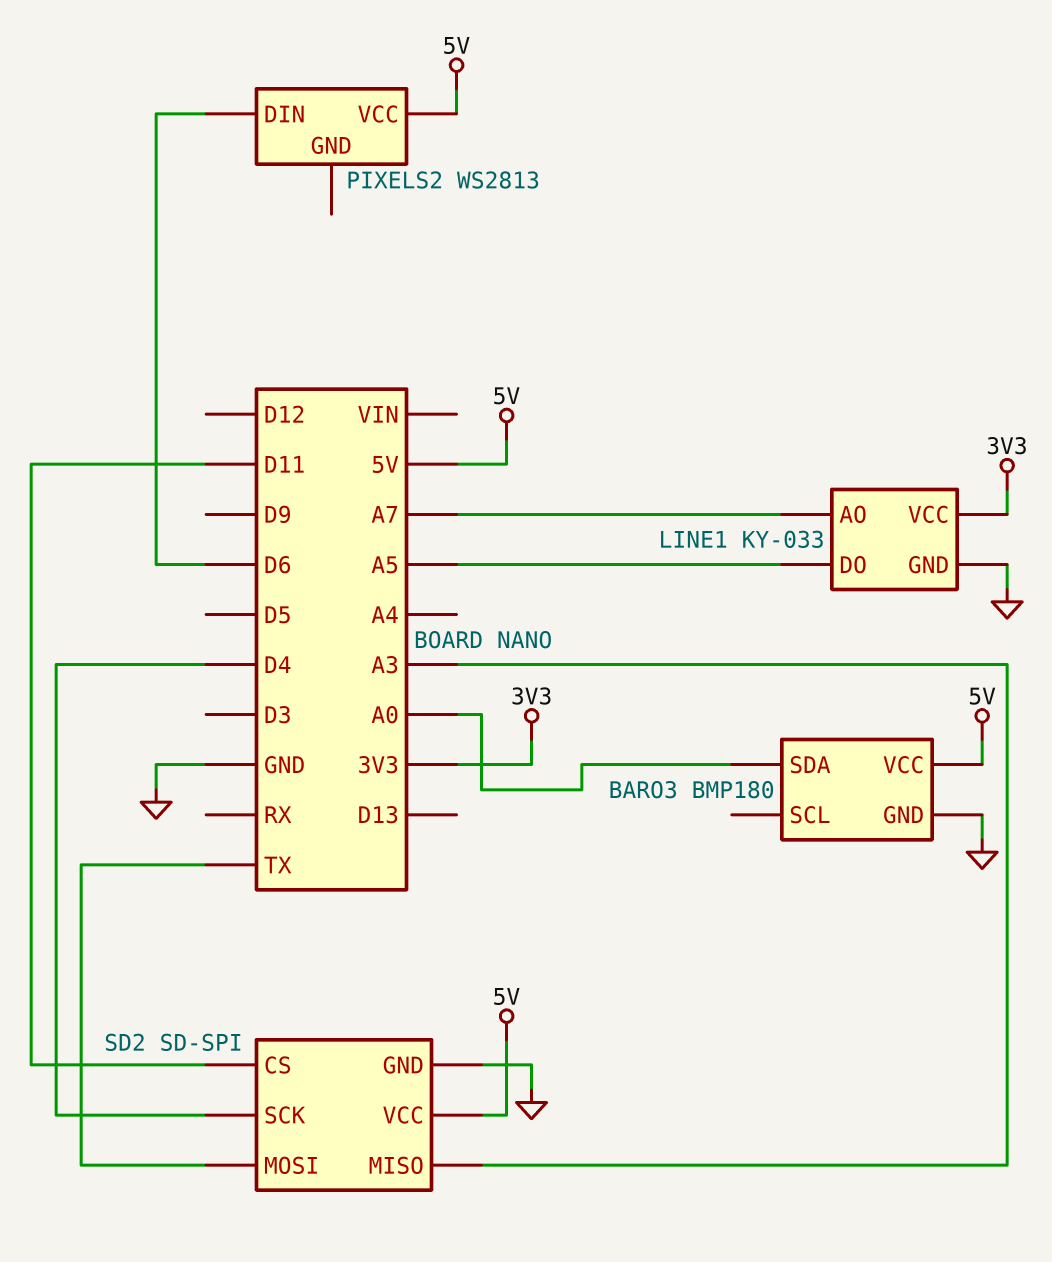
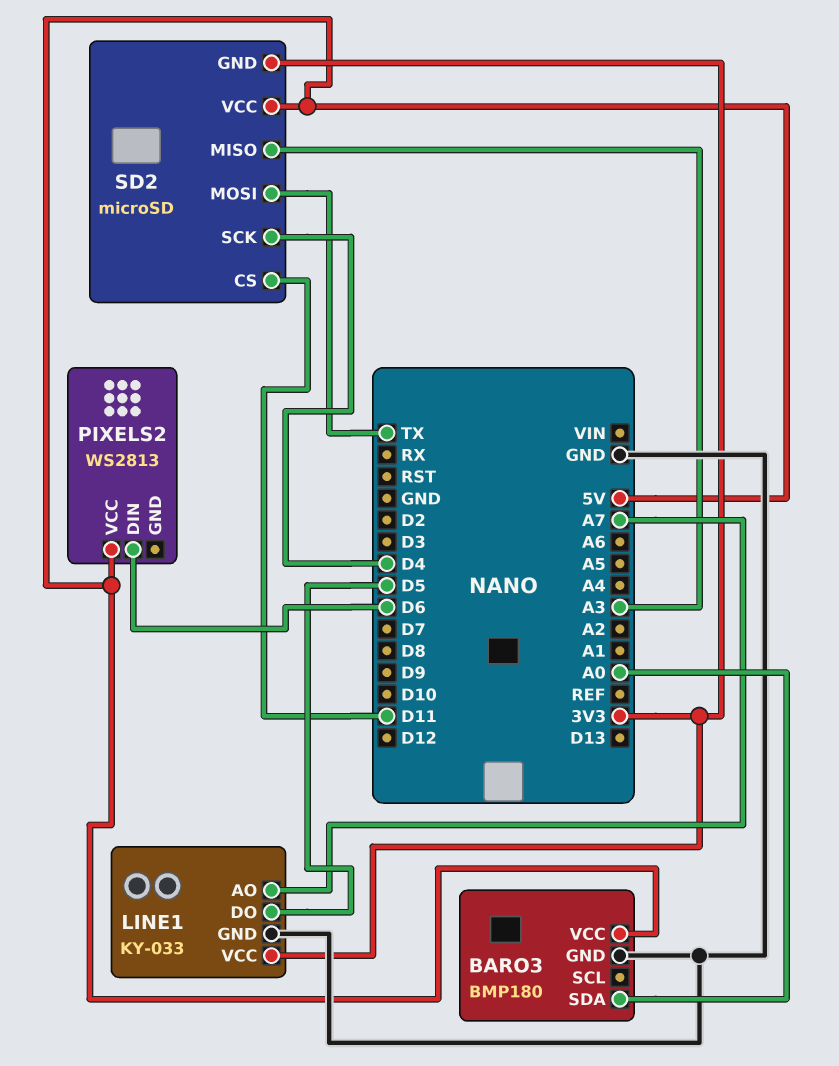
LINE1 pin DO: A5 -> D5
SD2: SD-SPI -> microSD
SD2 pin GND: GND -> 3V3

